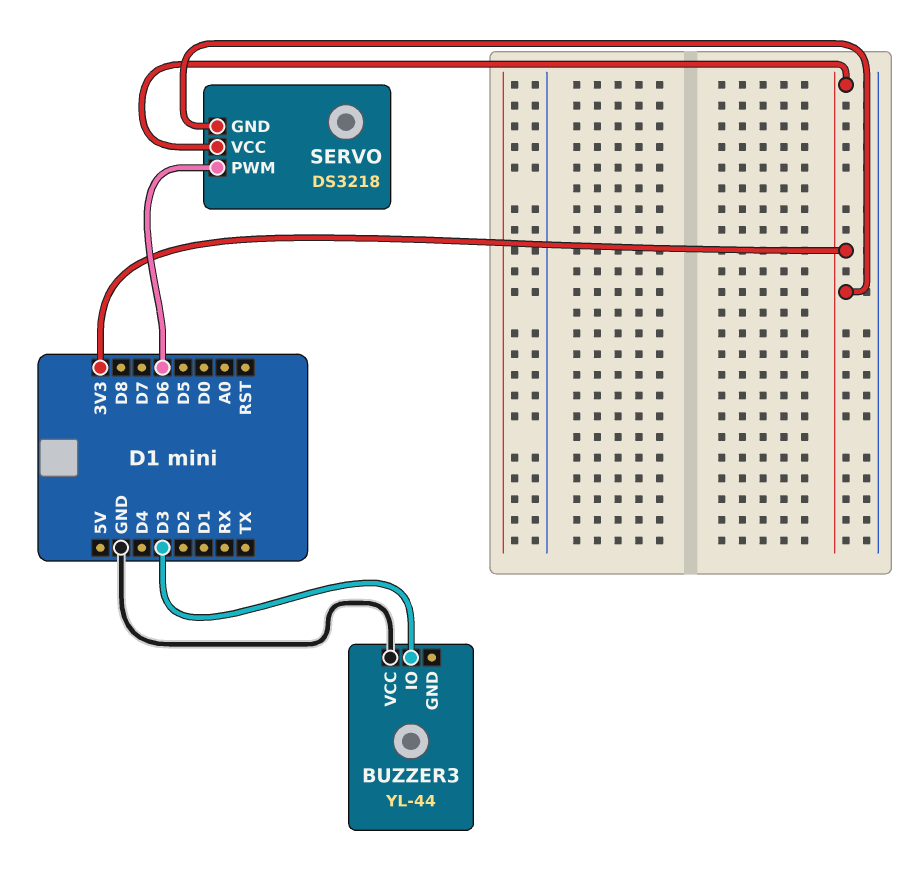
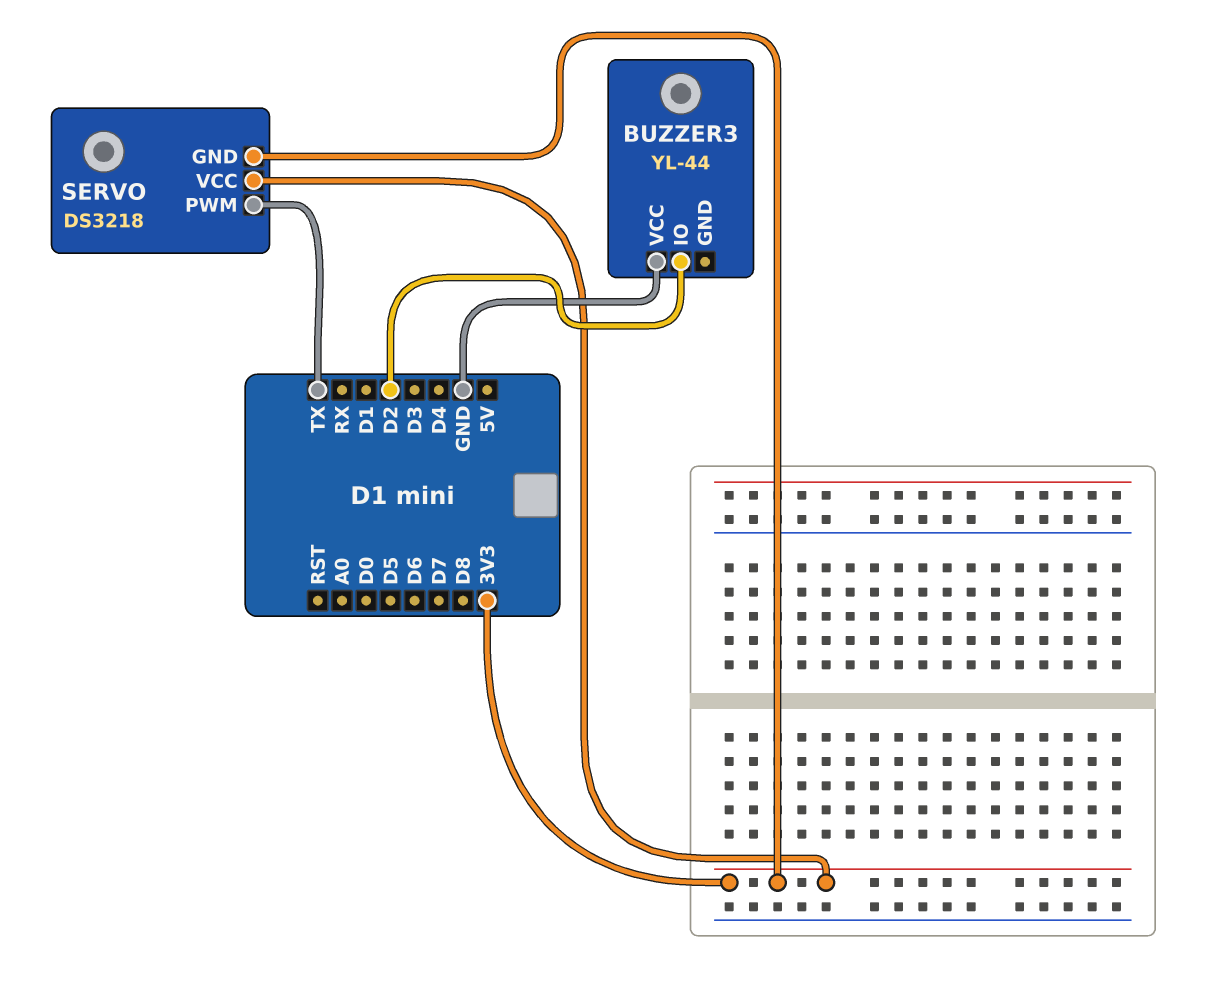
BUZZER3 pin IO: D3 -> D2
SERVO pin PWM: D6 -> TX

